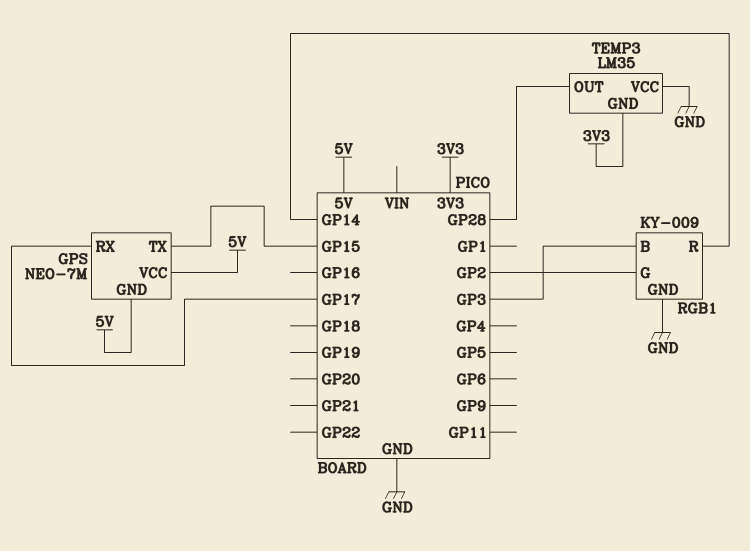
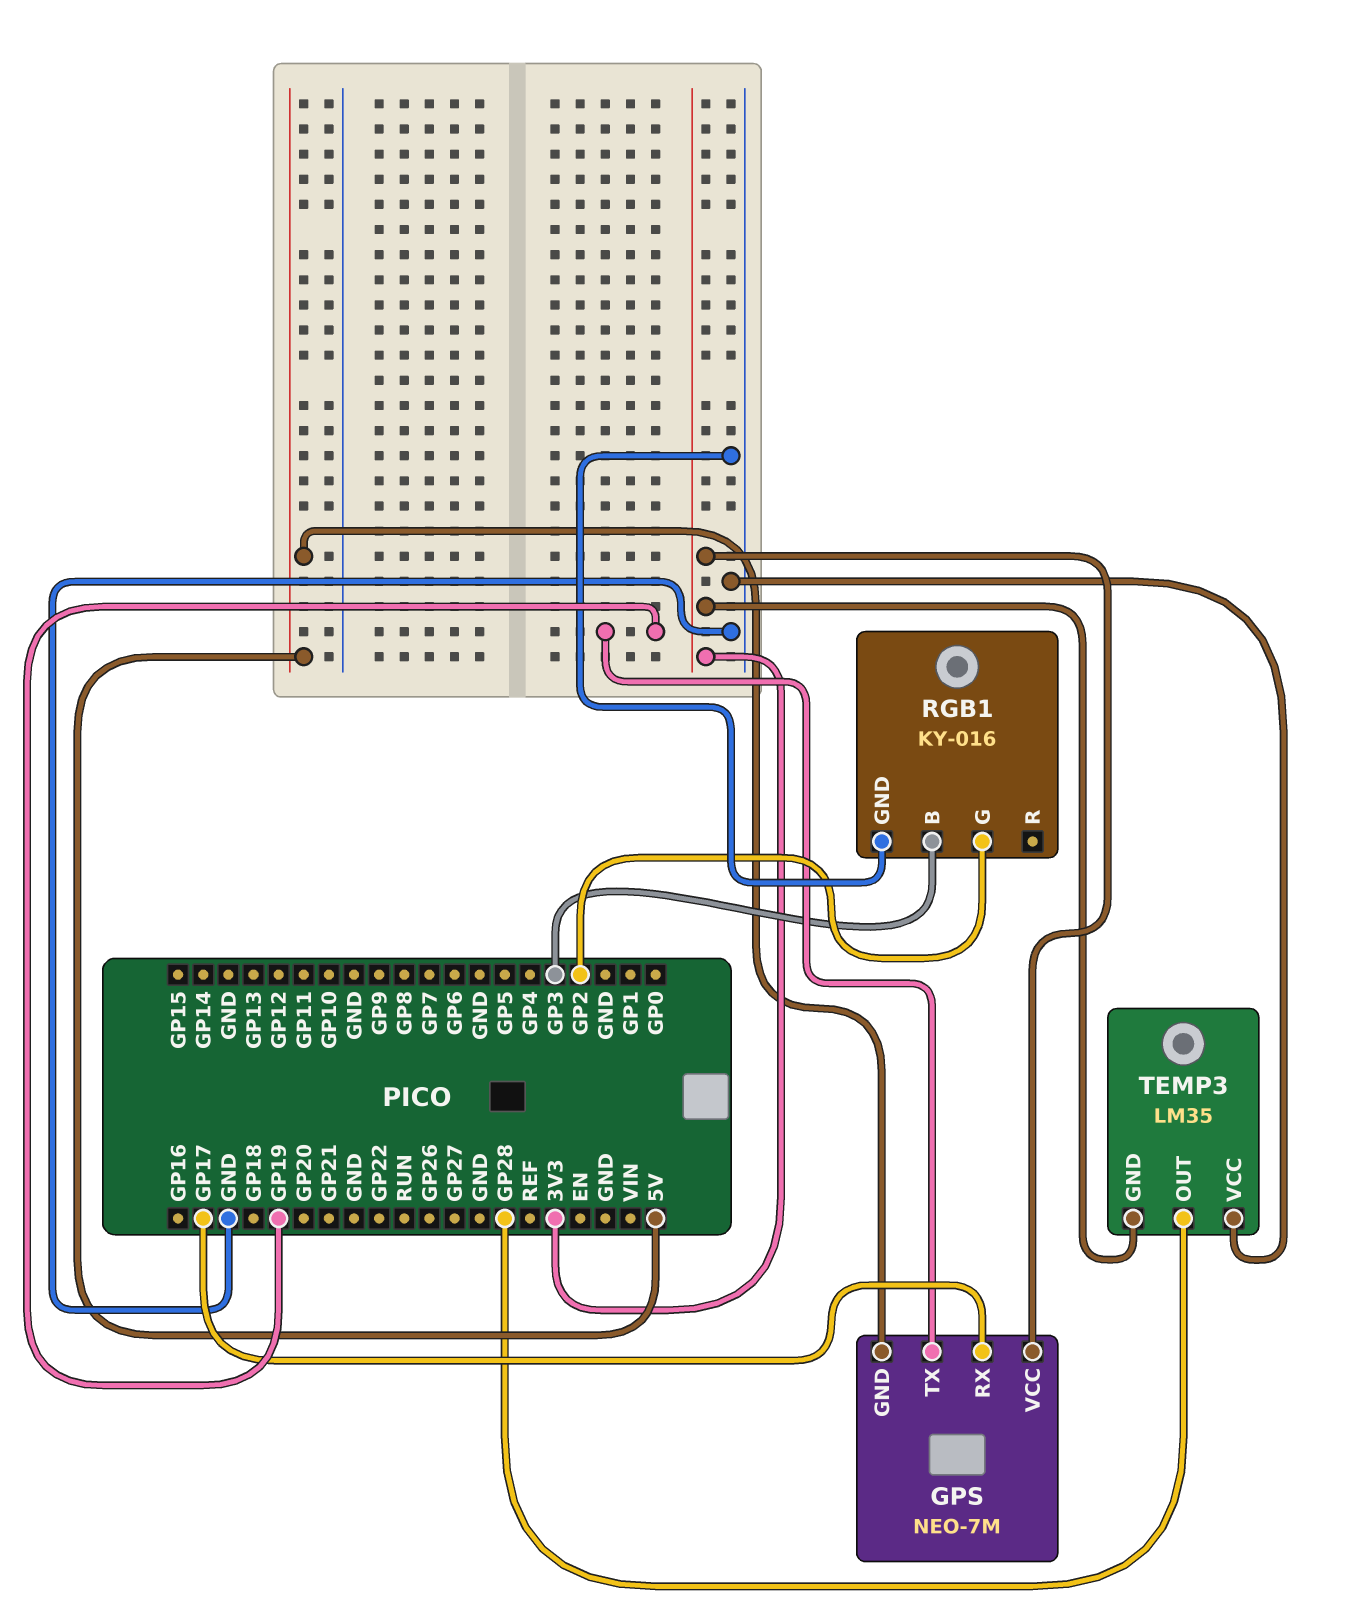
GPS pin TX: GP15 -> GP19
GPS pin VCC: 5V -> 3V3
RGB1: KY-009 -> KY-016
RGB1 pin R: GP14 -> none

